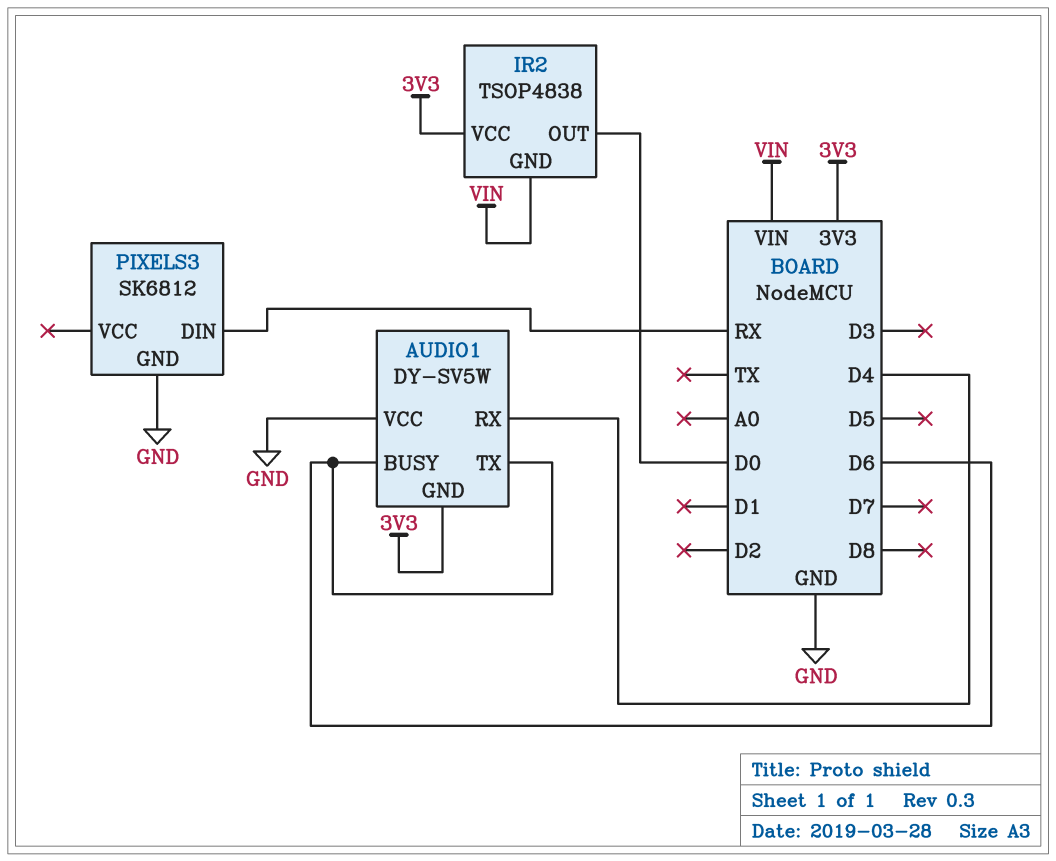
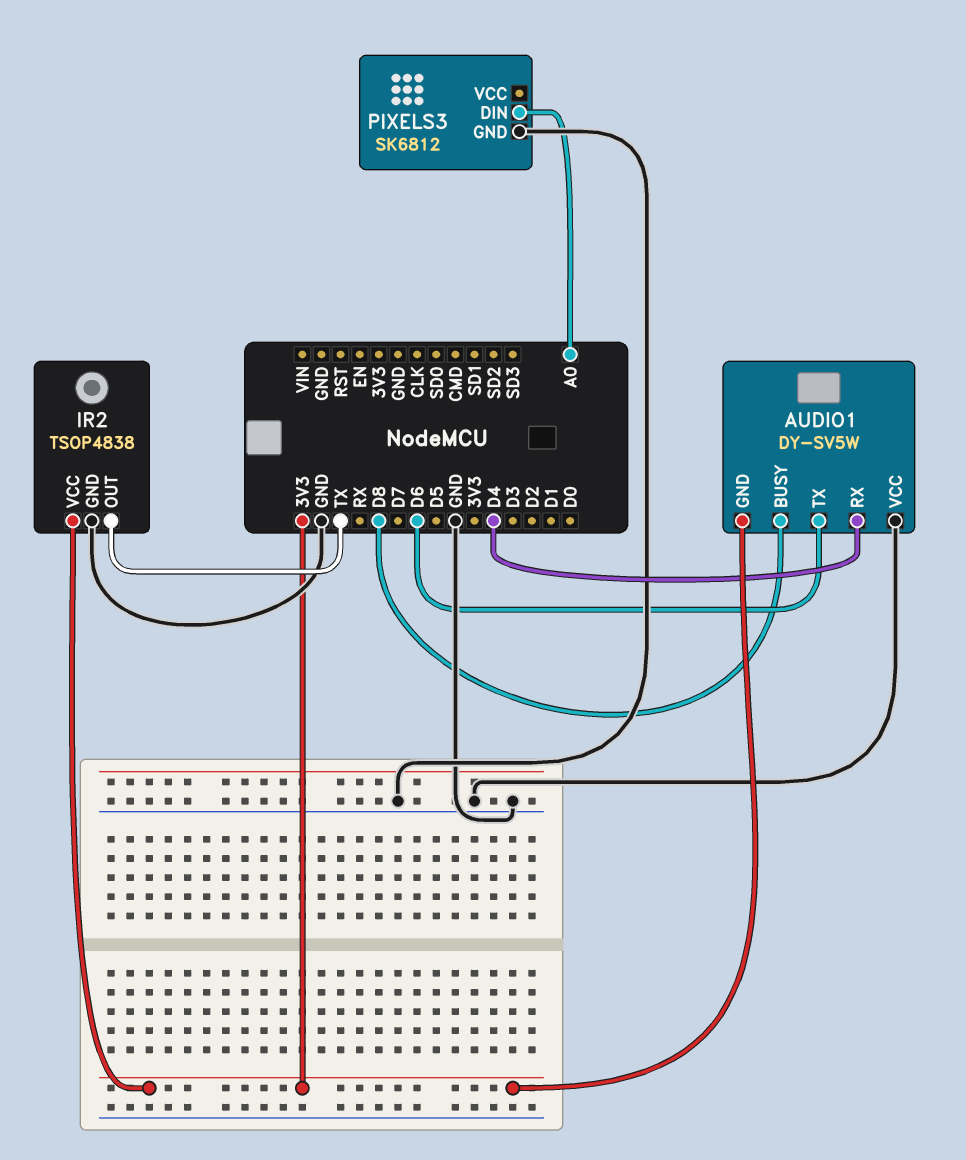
AUDIO1 pin BUSY: D6 -> D8
IR2 pin GND: VIN -> GND
IR2 pin OUT: D0 -> TX
PIXELS3 pin DIN: RX -> A0

